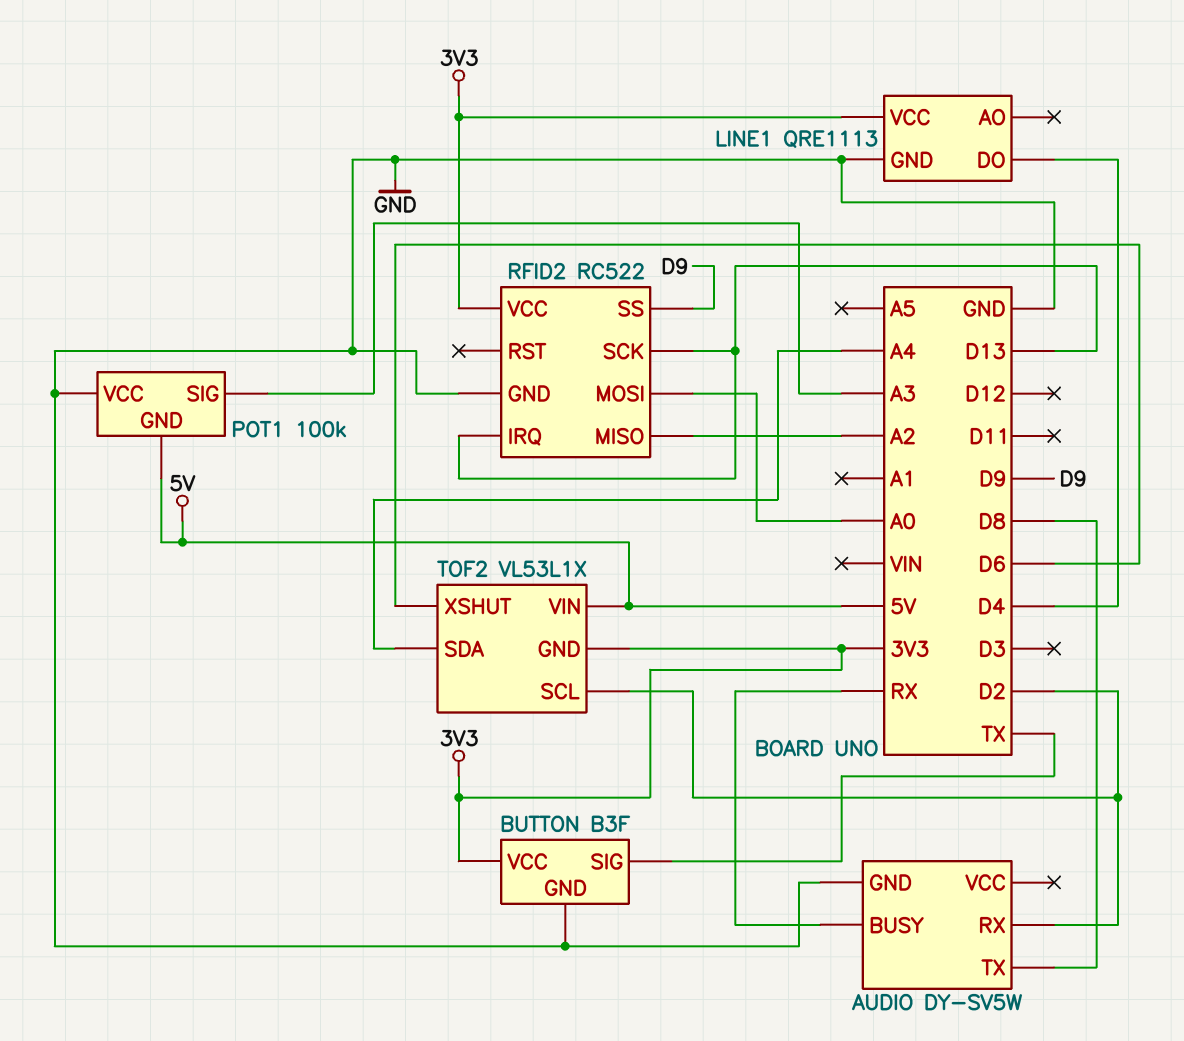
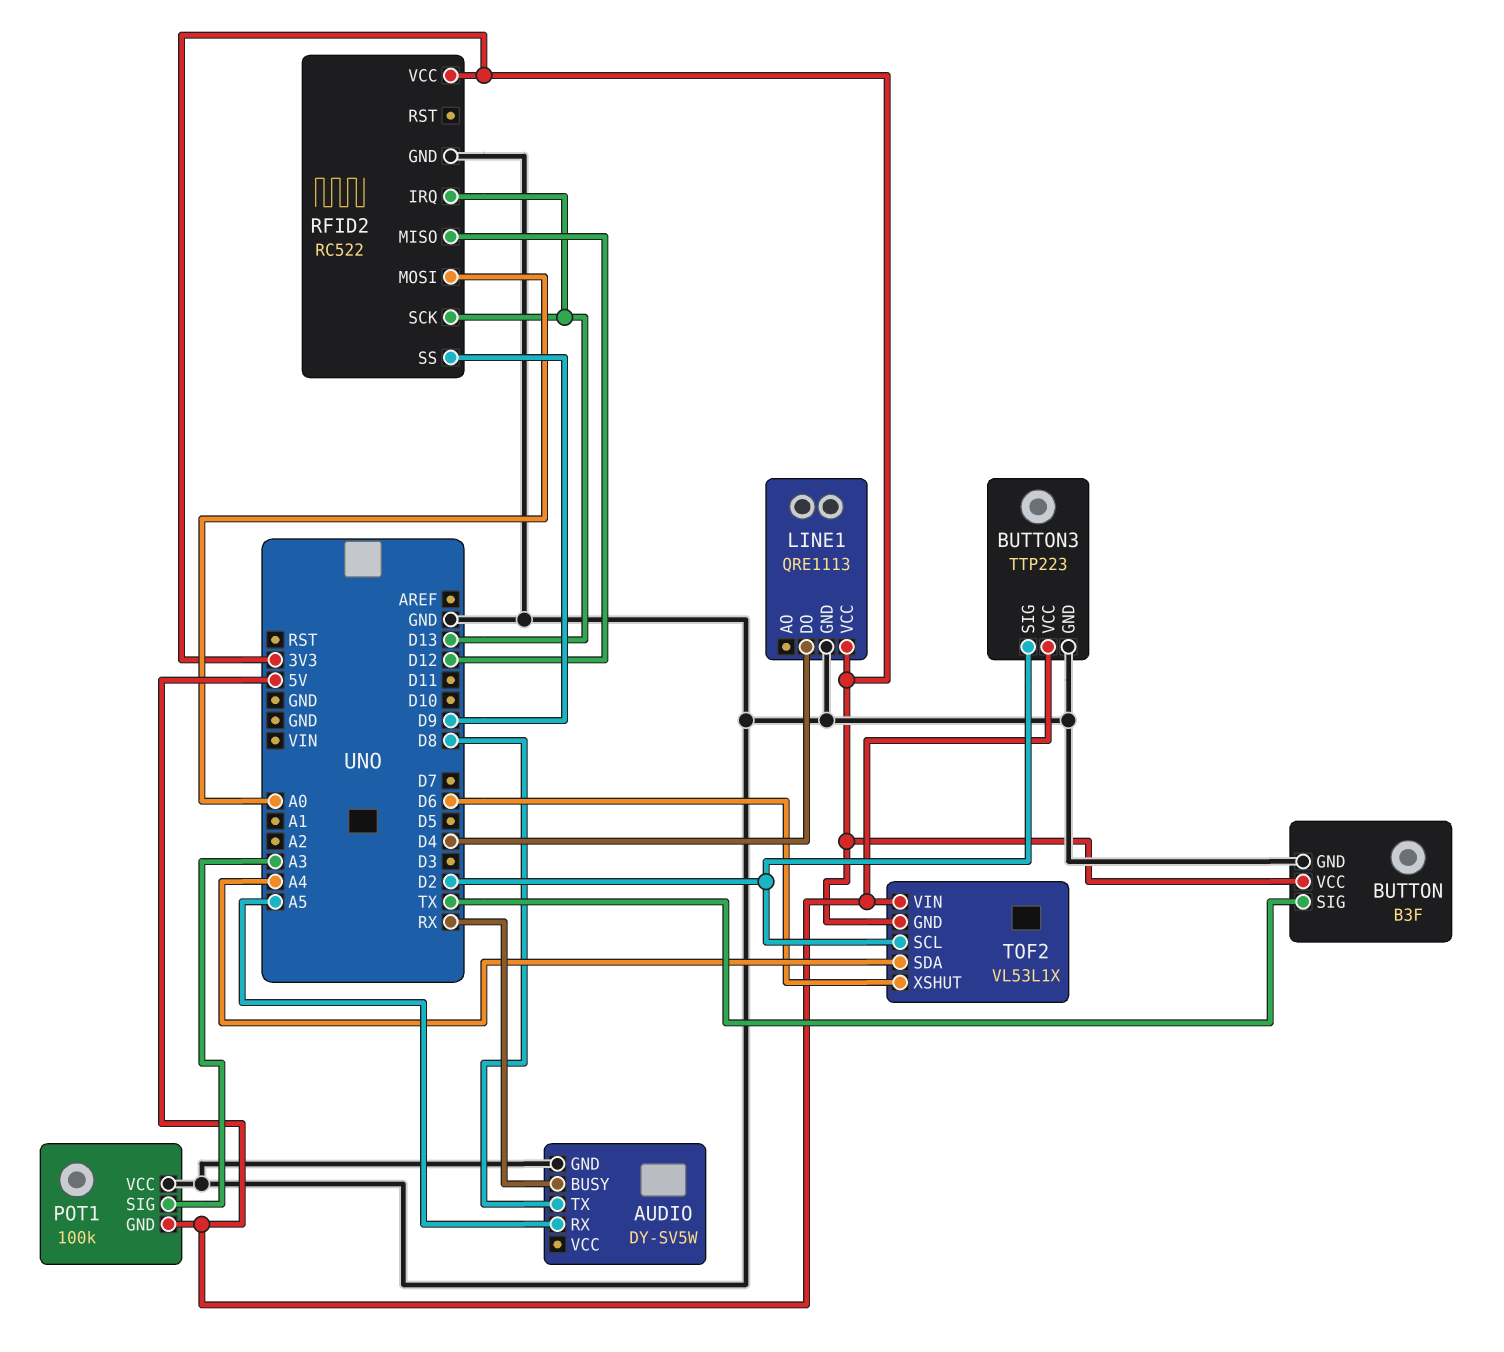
AUDIO pin RX: D2 -> A5
BUTTON3: none -> TTP223
BUTTON3 pin GND: none -> GND
BUTTON3 pin SIG: none -> D2
BUTTON3 pin VCC: none -> 5V
RFID2 pin MISO: A2 -> D12

